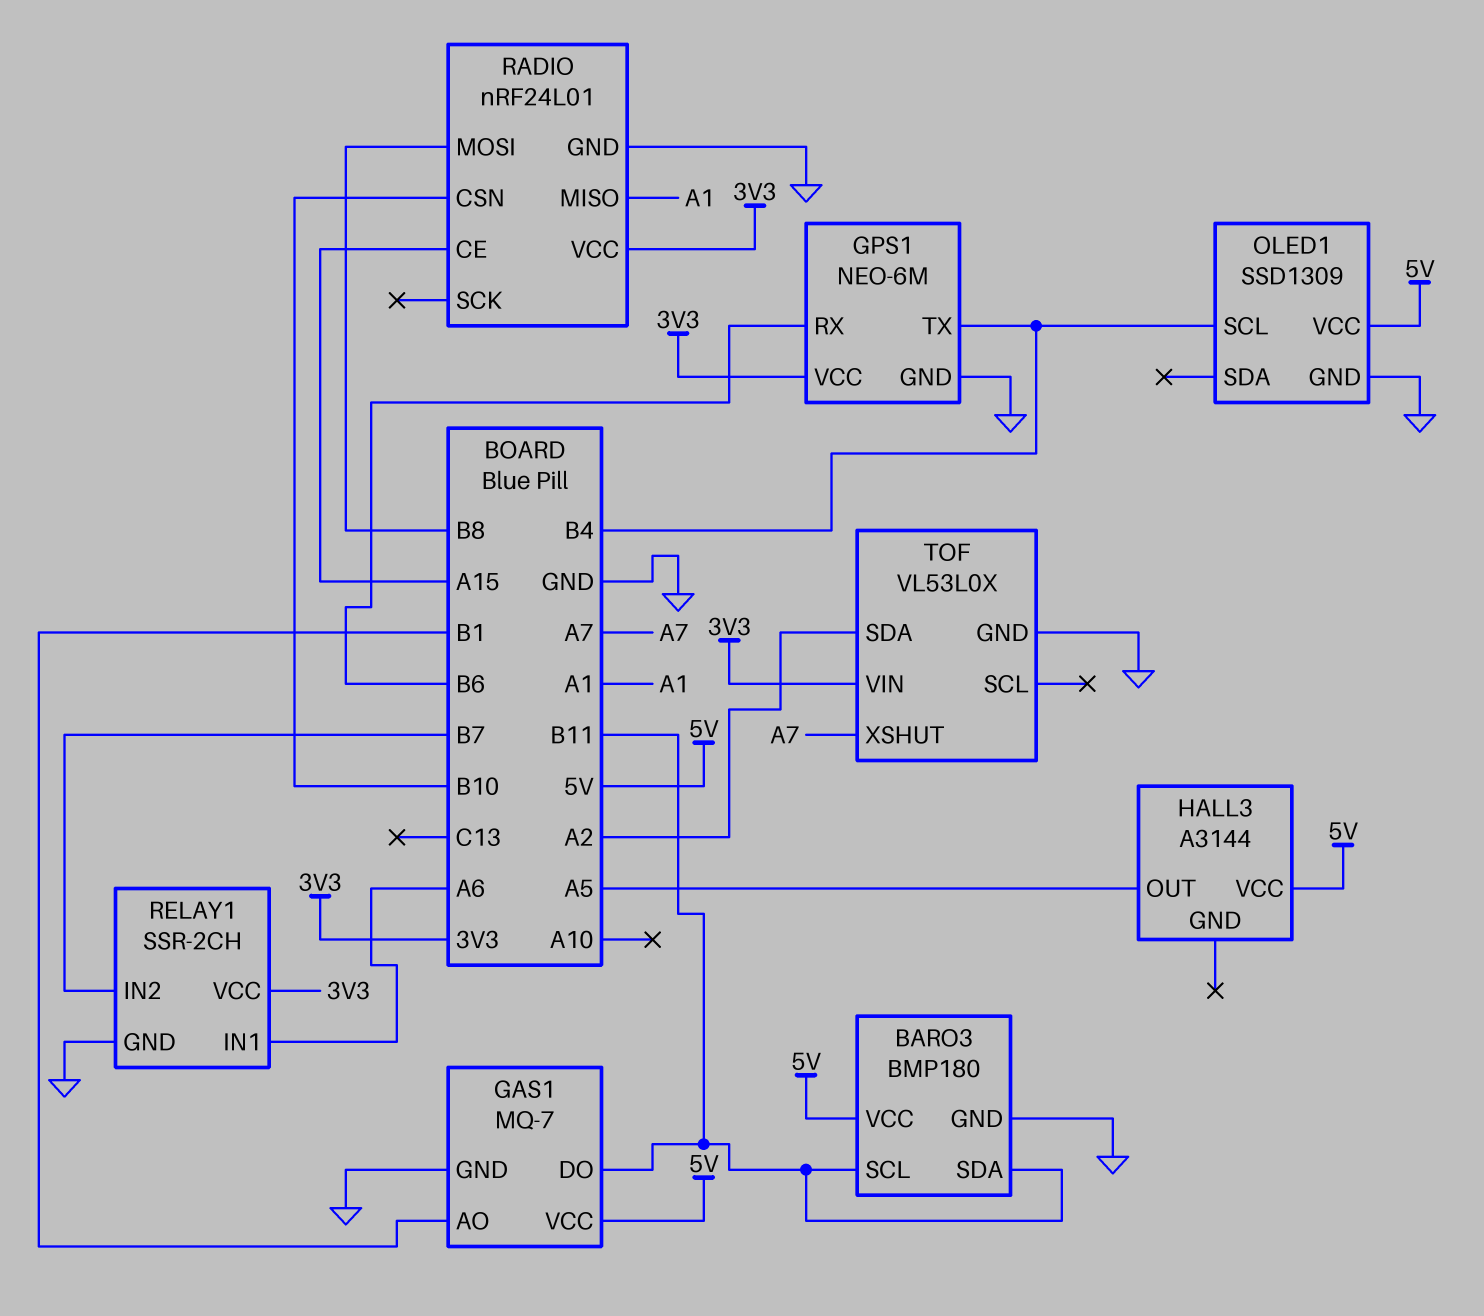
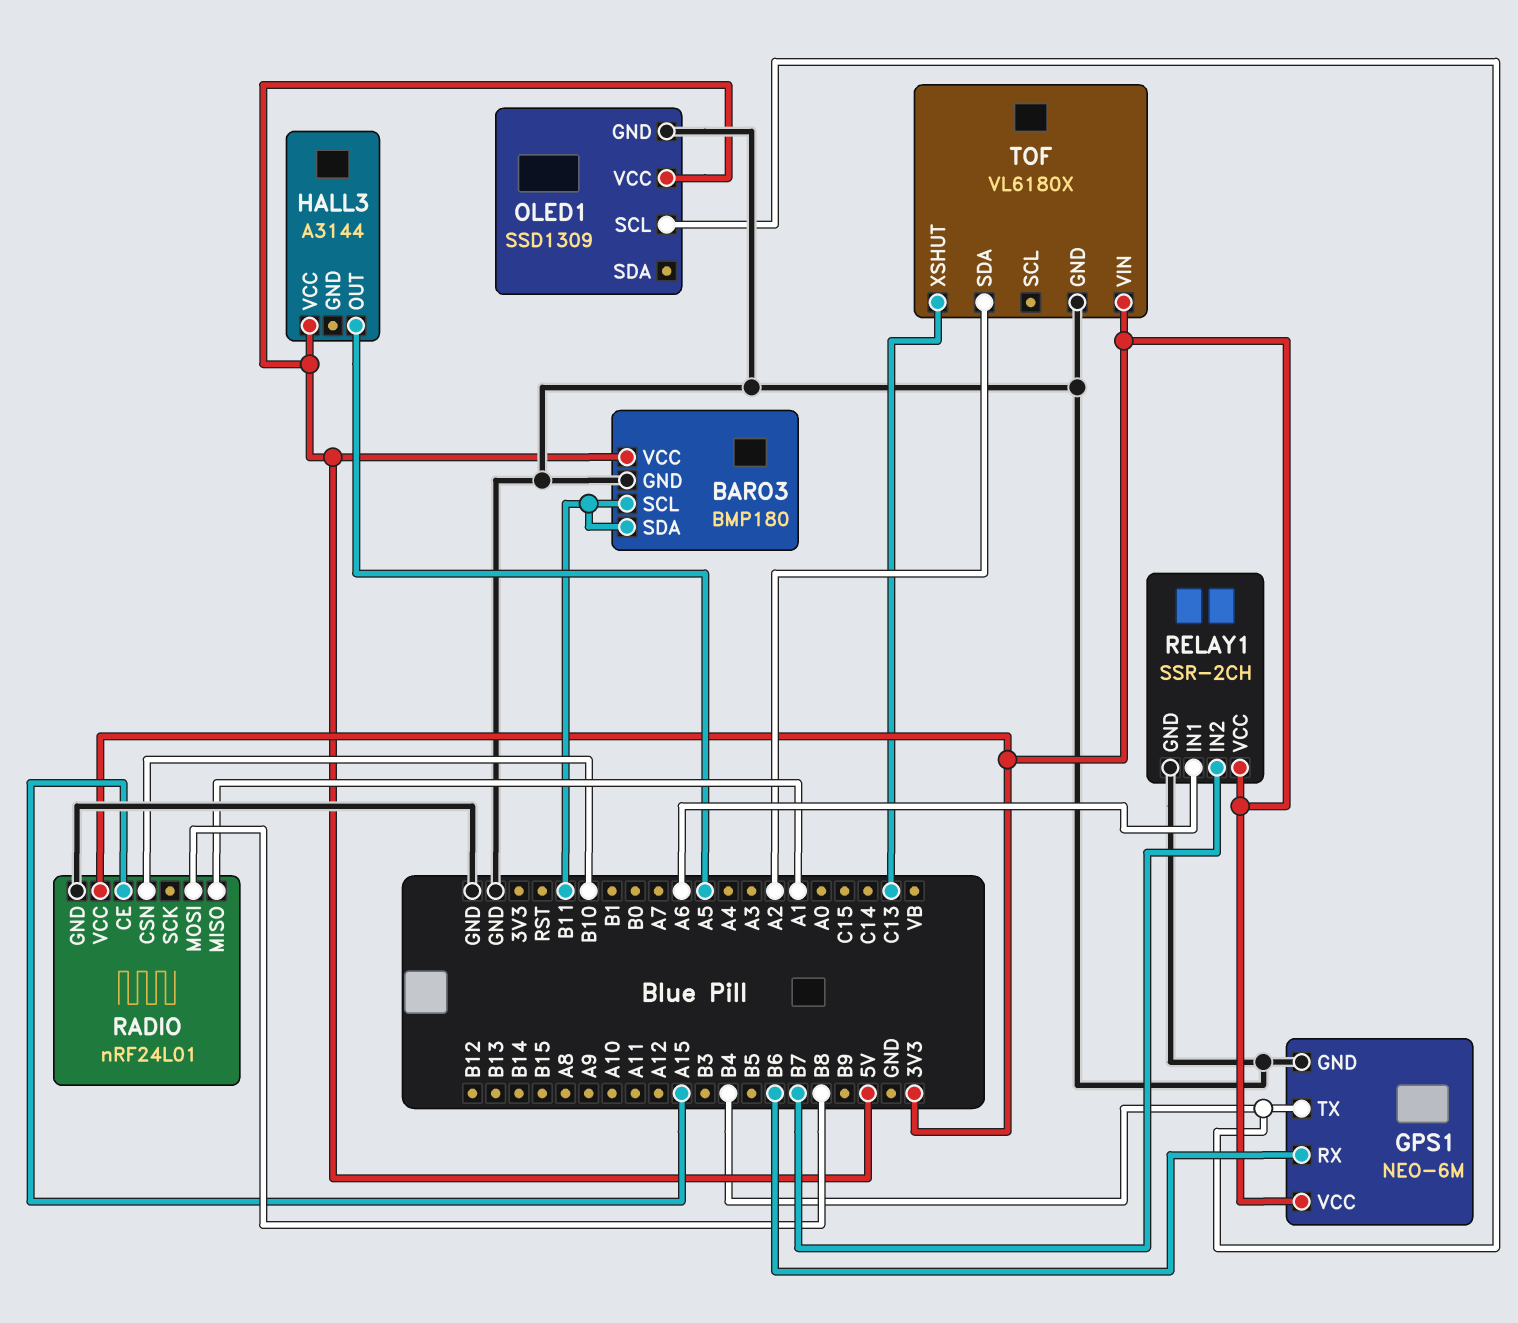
GAS1: MQ-7 -> none
GAS1 pin AO: B1 -> none
GAS1 pin DO: B11 -> none
GAS1 pin GND: GND -> none
GAS1 pin VCC: 5V -> none
TOF: VL53L0X -> VL6180X
TOF pin XSHUT: A7 -> C13

